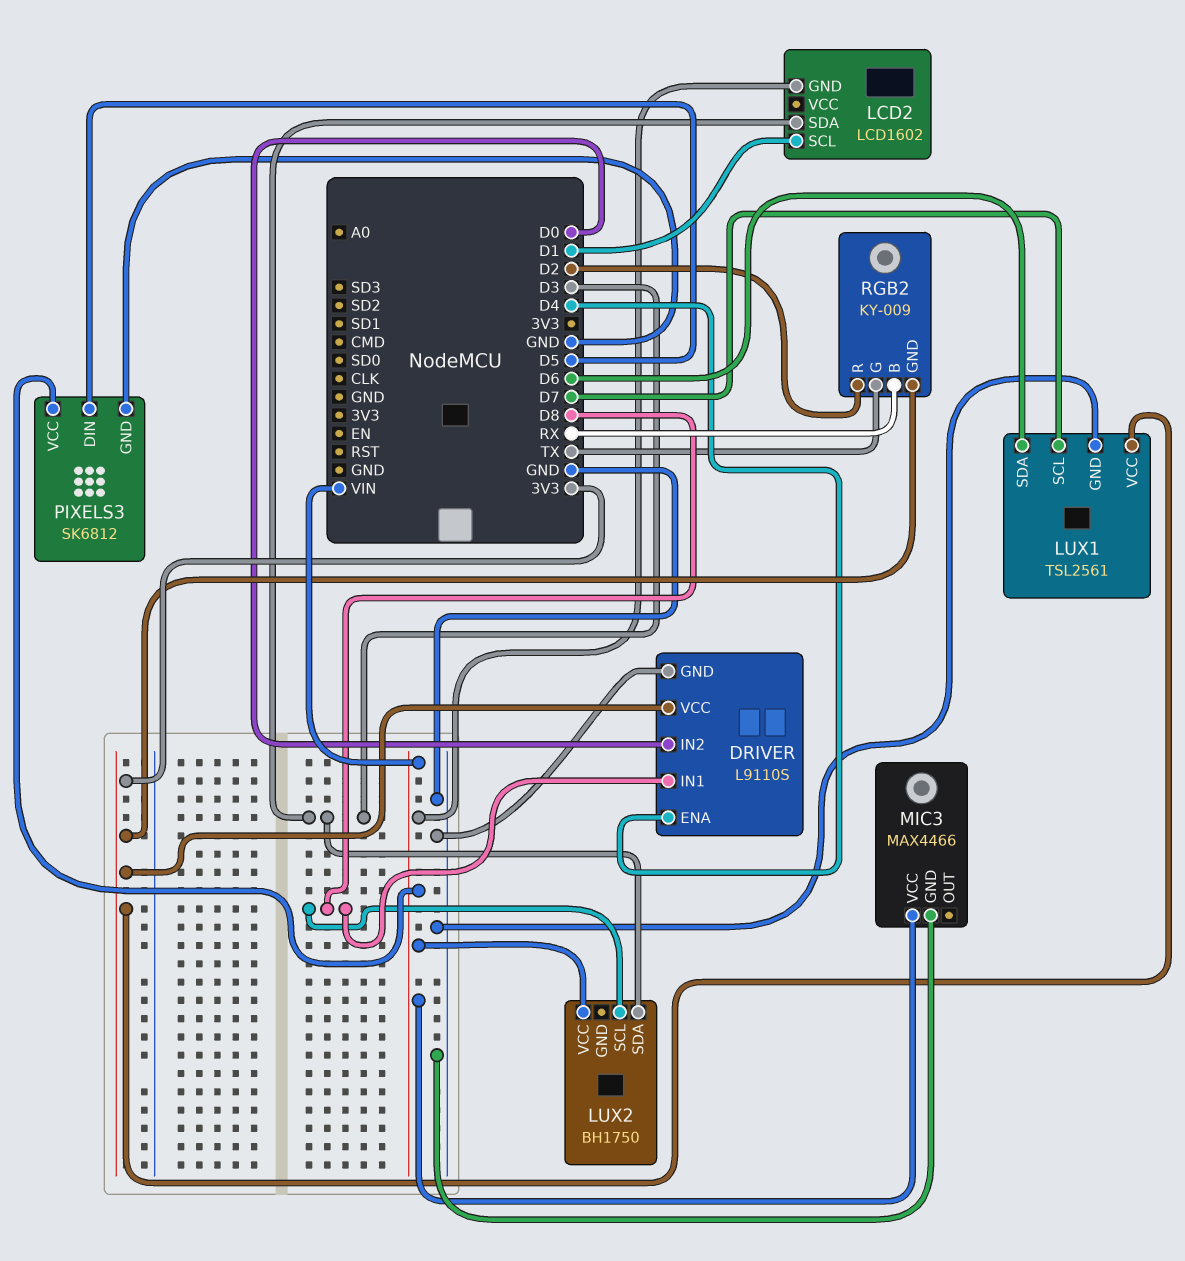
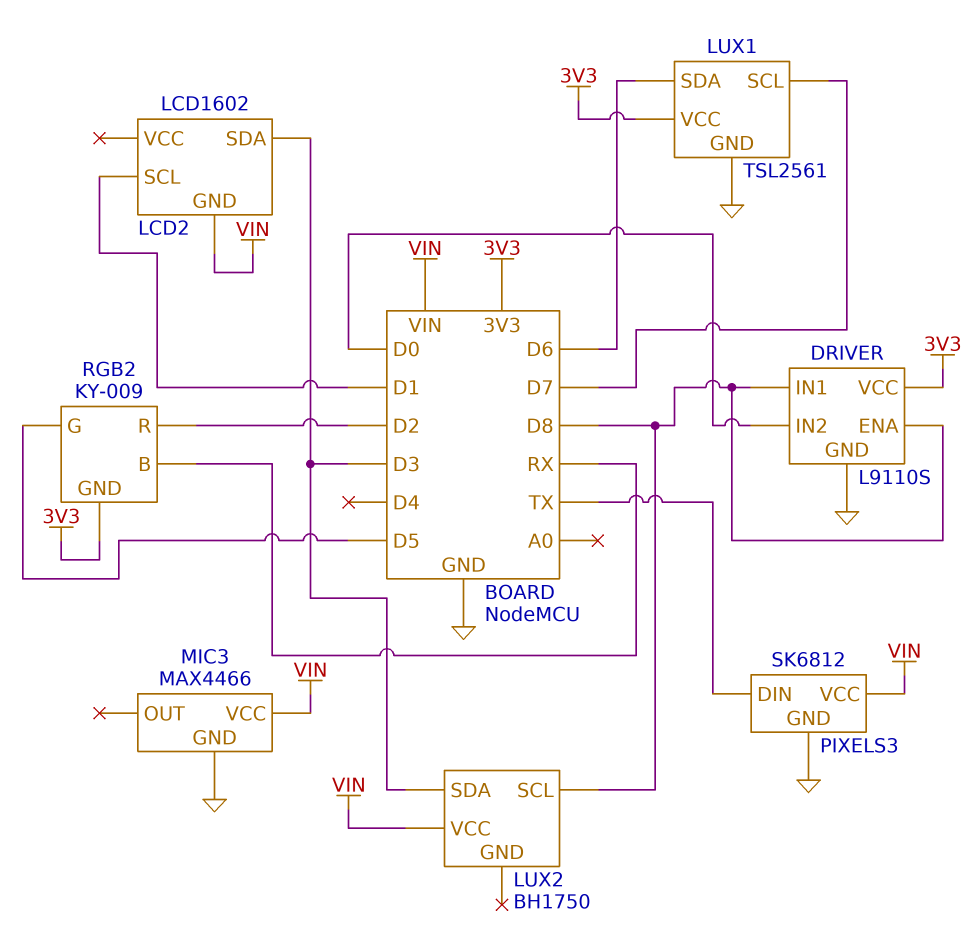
DRIVER pin ENA: D4 -> D8
PIXELS3 pin DIN: D5 -> TX
RGB2 pin G: TX -> D5

